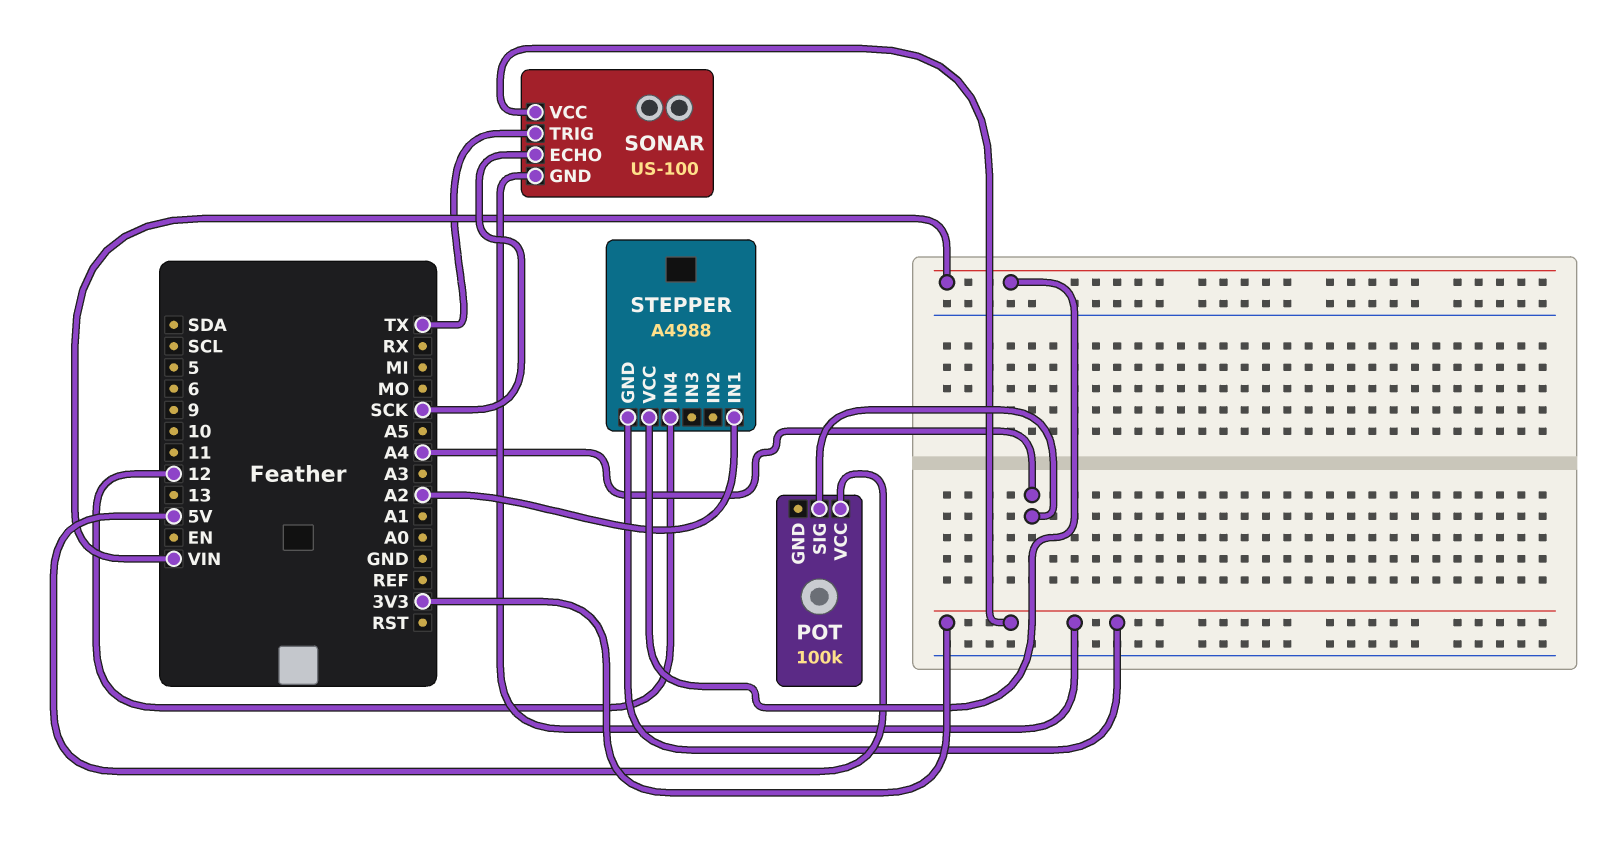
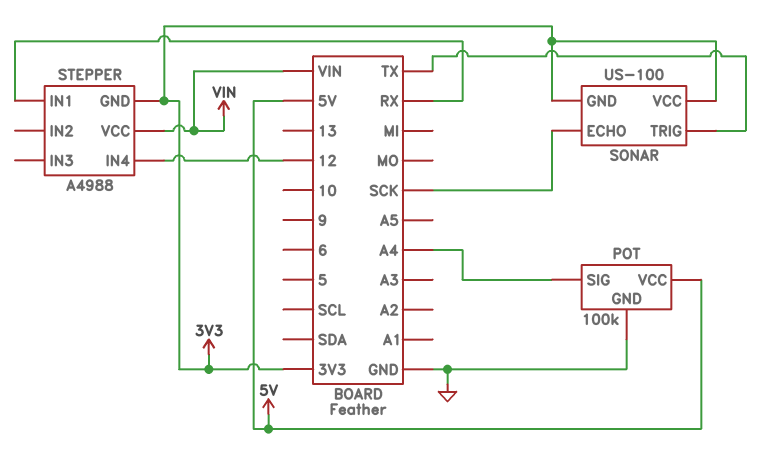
POT pin GND: none -> GND
STEPPER pin IN1: A2 -> RX

